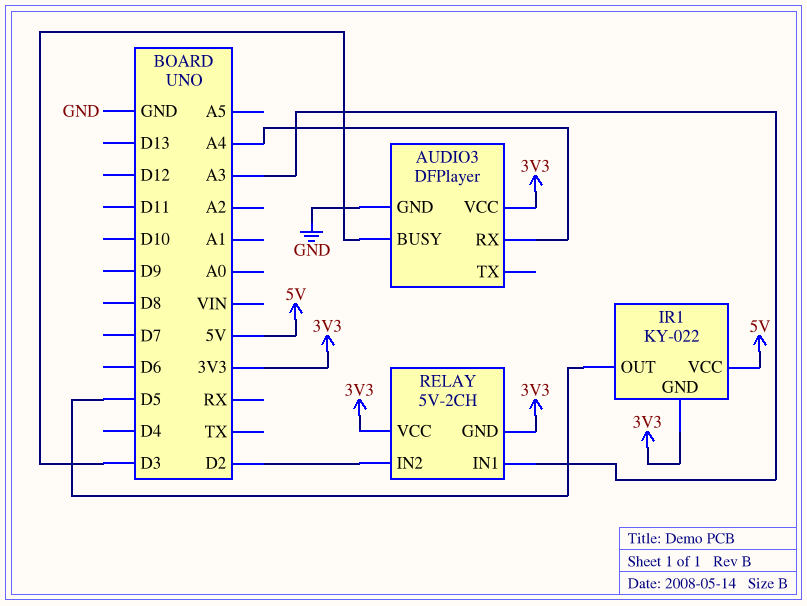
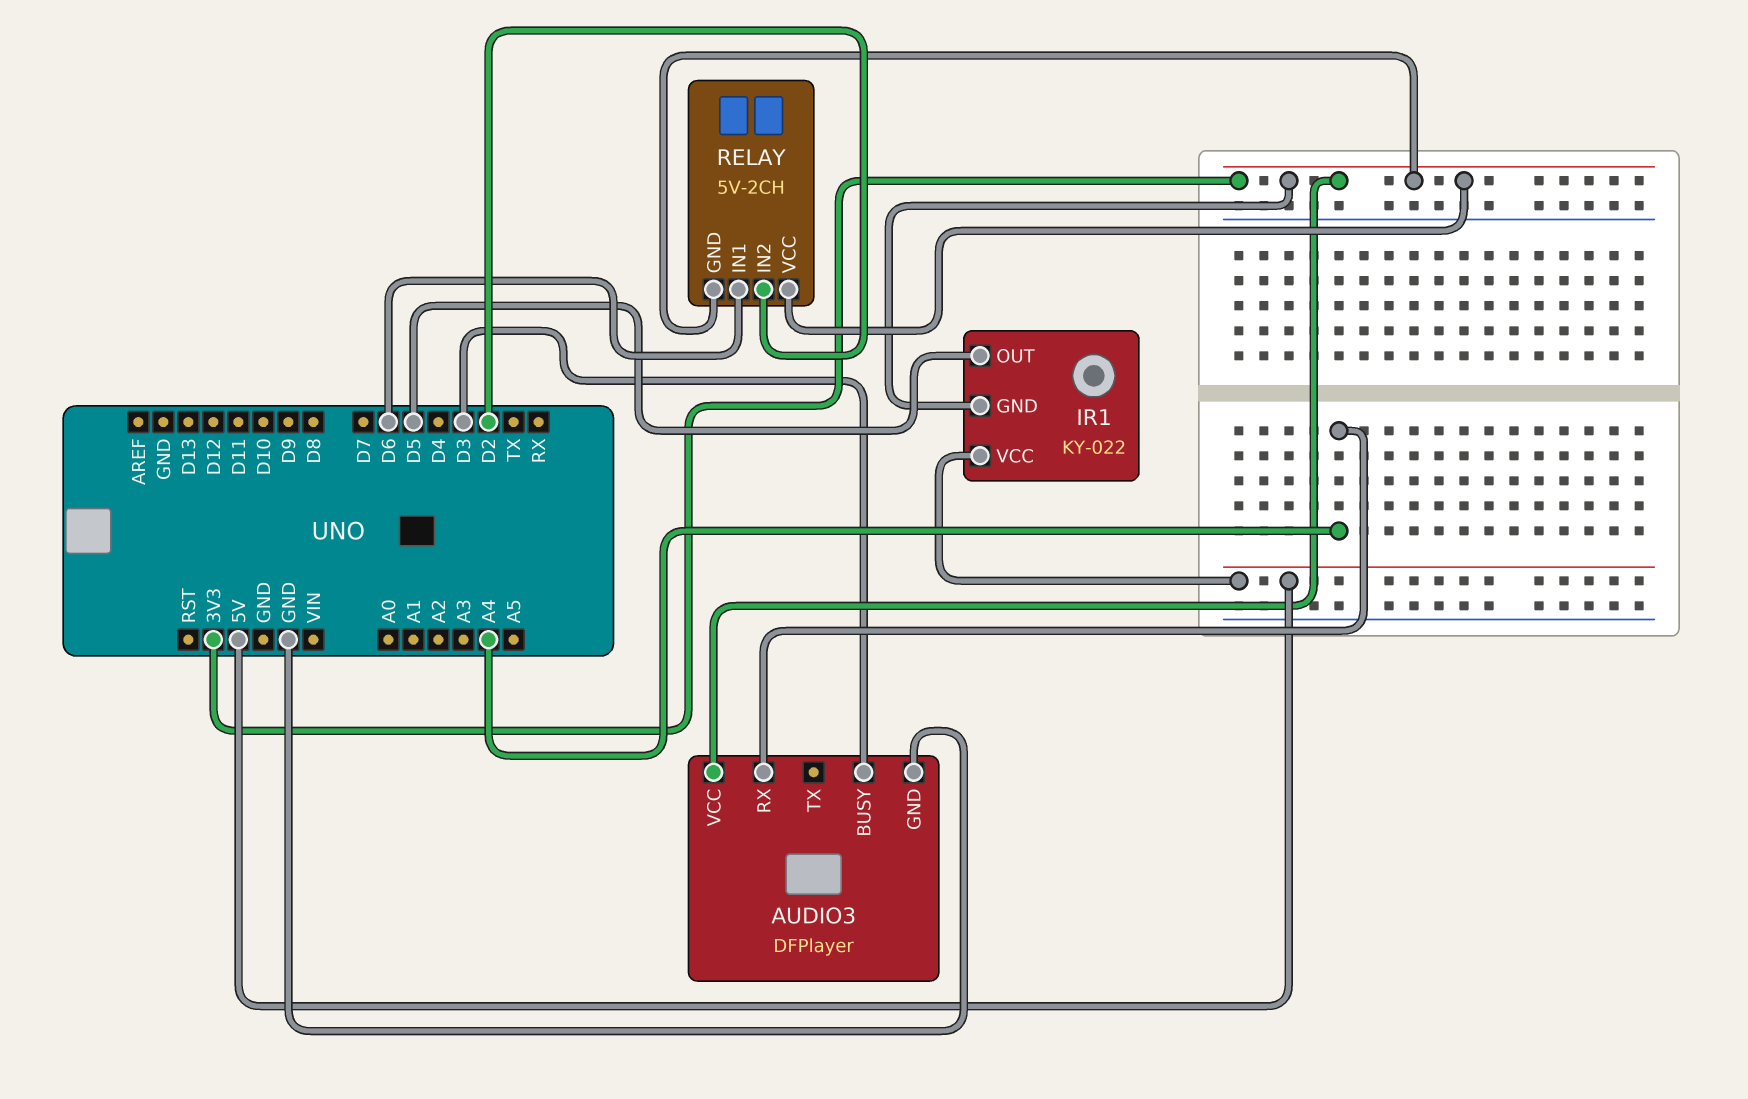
RELAY pin IN1: A3 -> D6

